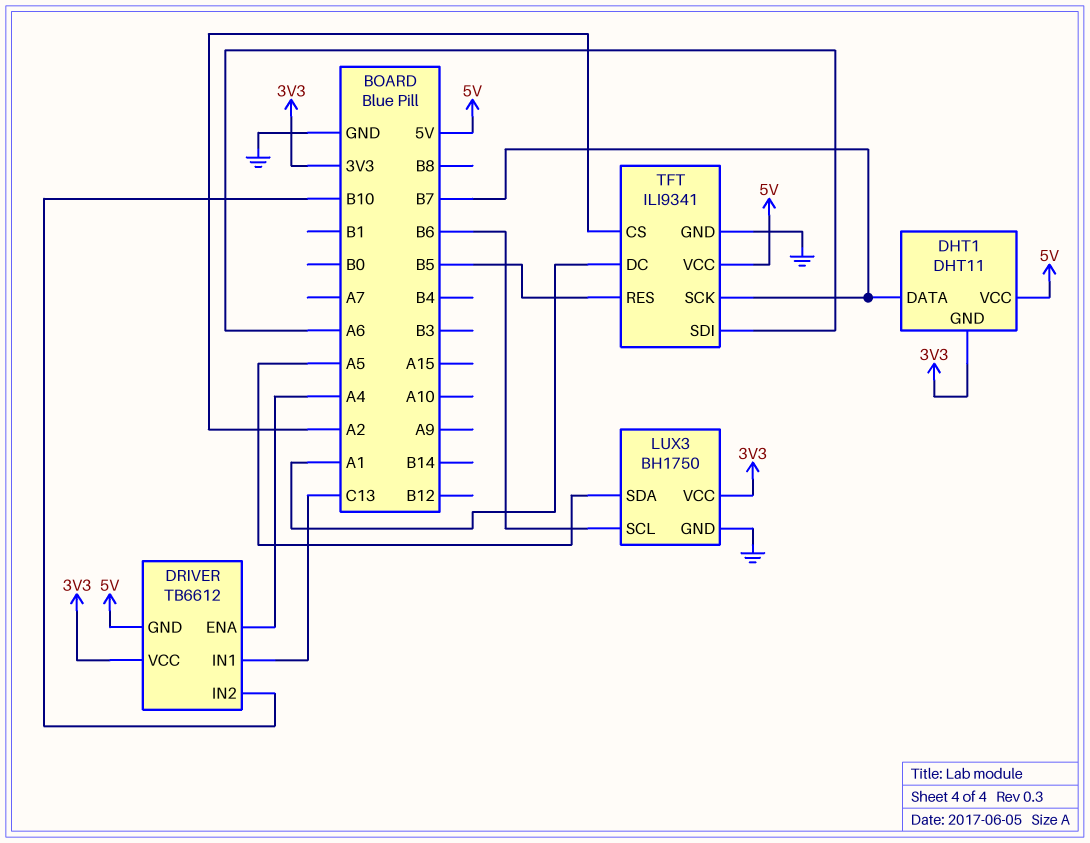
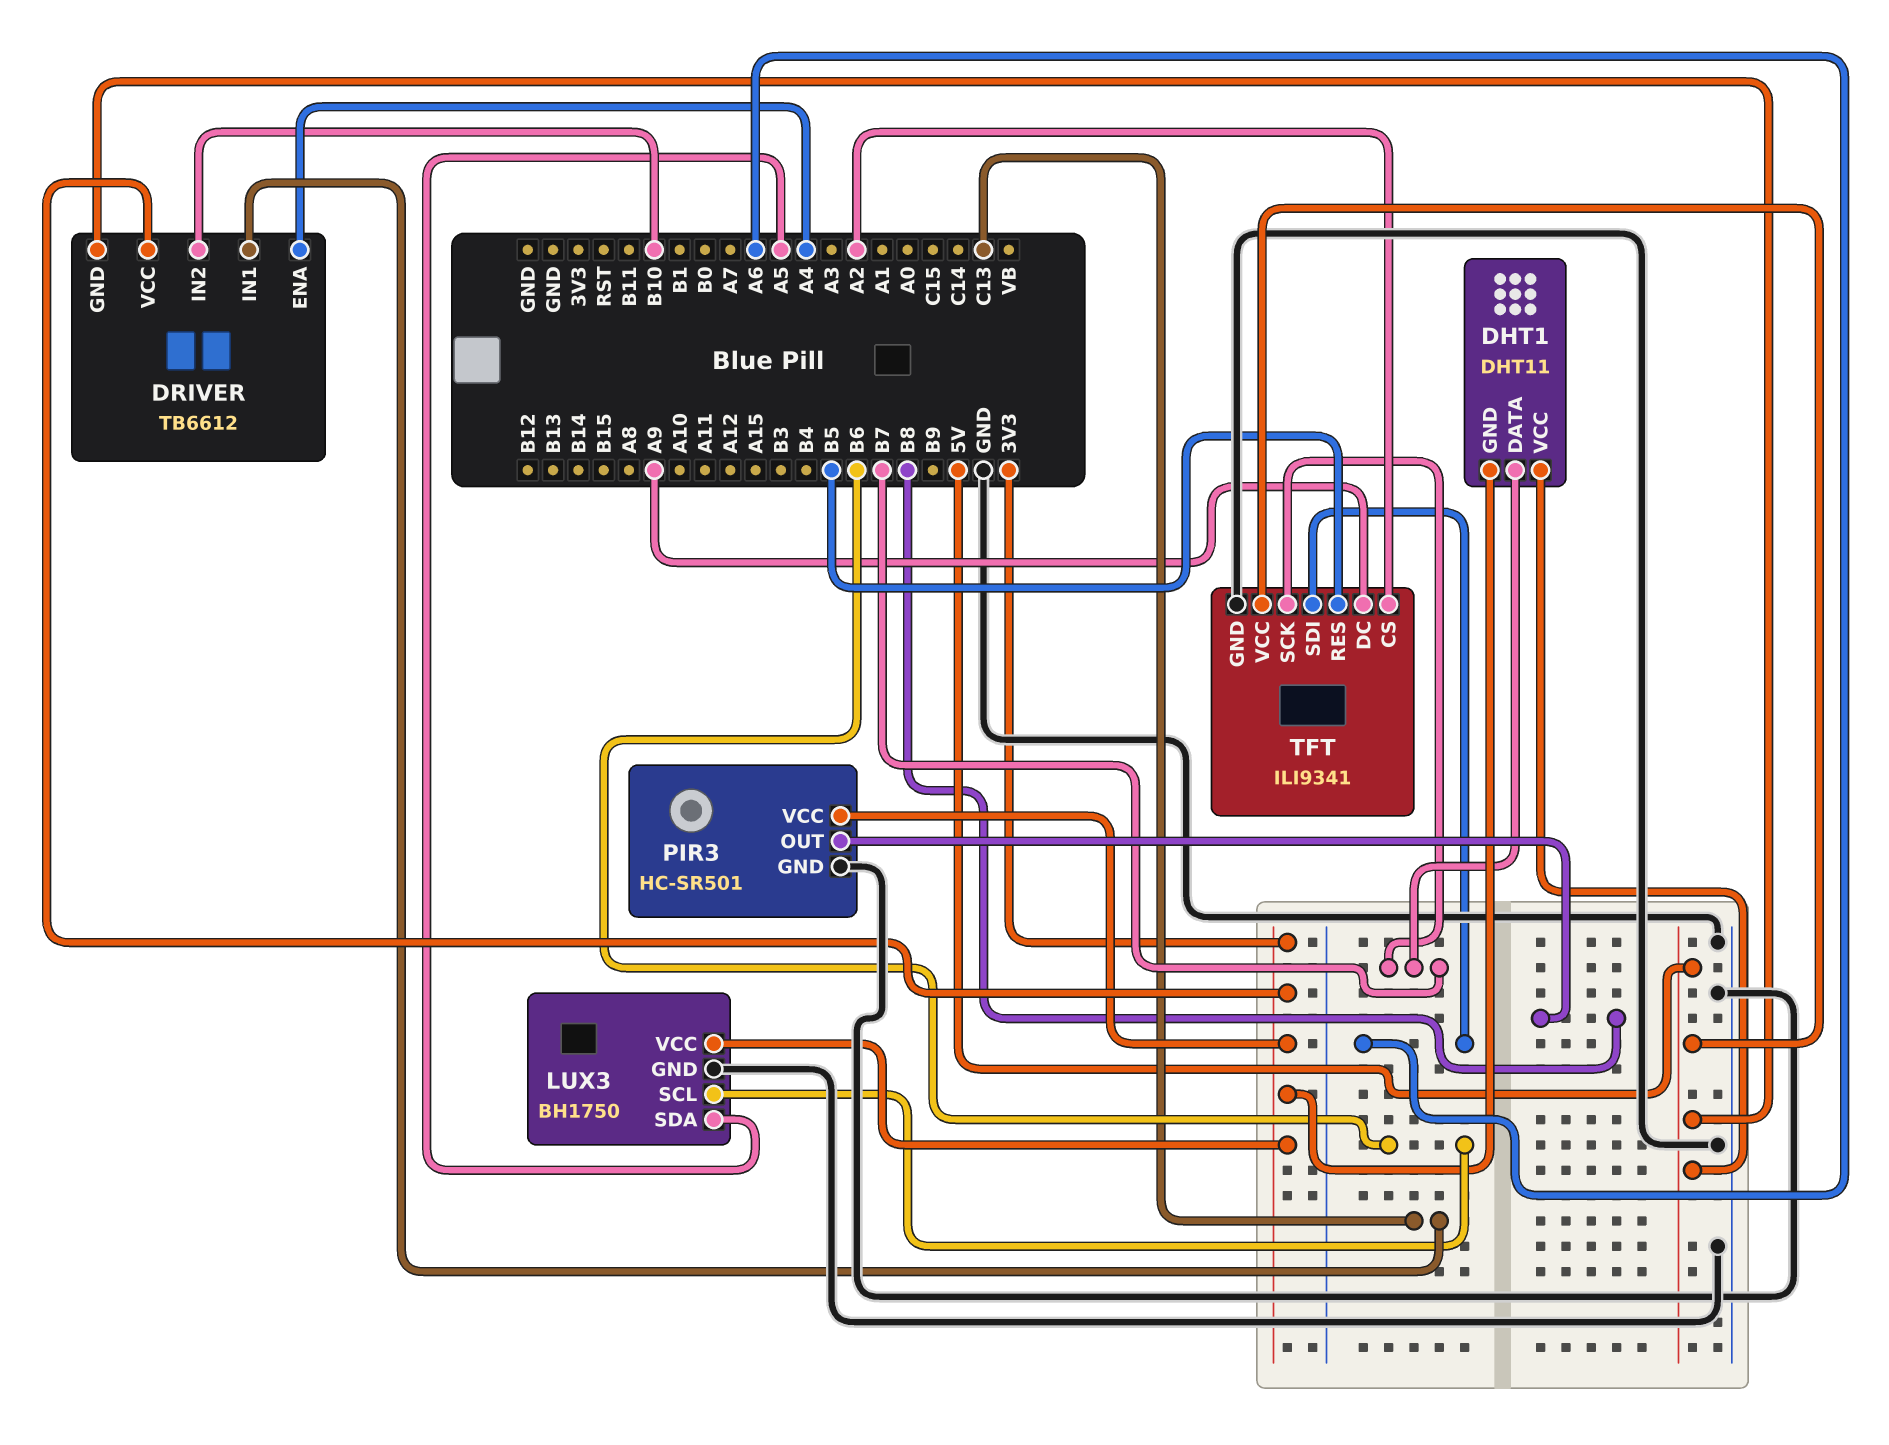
PIR3: none -> HC-SR501
PIR3 pin GND: none -> GND
PIR3 pin OUT: none -> B8
PIR3 pin VCC: none -> 3V3
TFT pin DC: A1 -> A9

